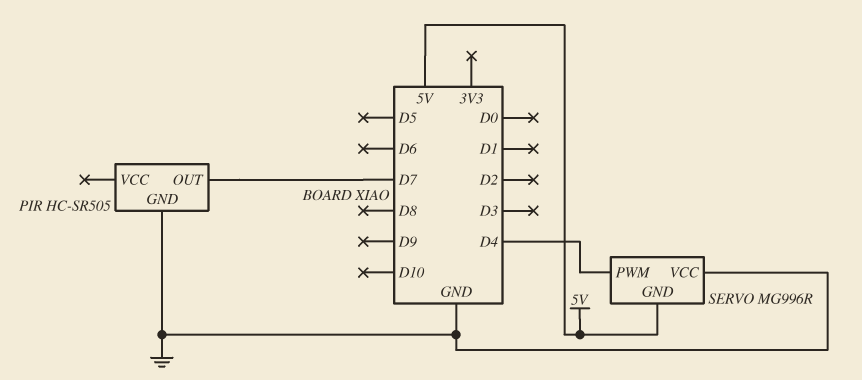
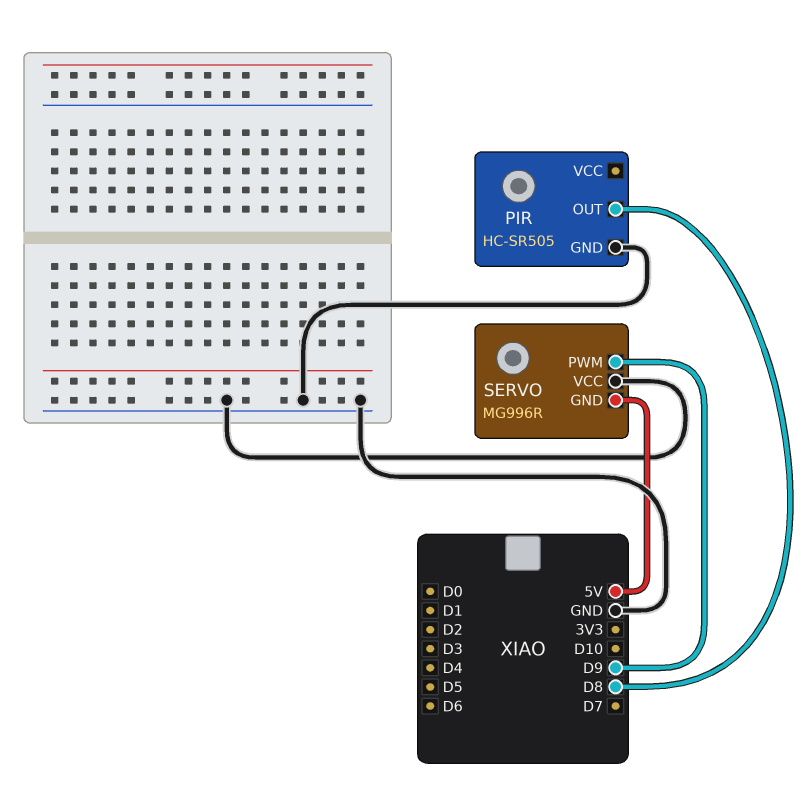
PIR pin OUT: D7 -> D8
SERVO pin PWM: D4 -> D9

